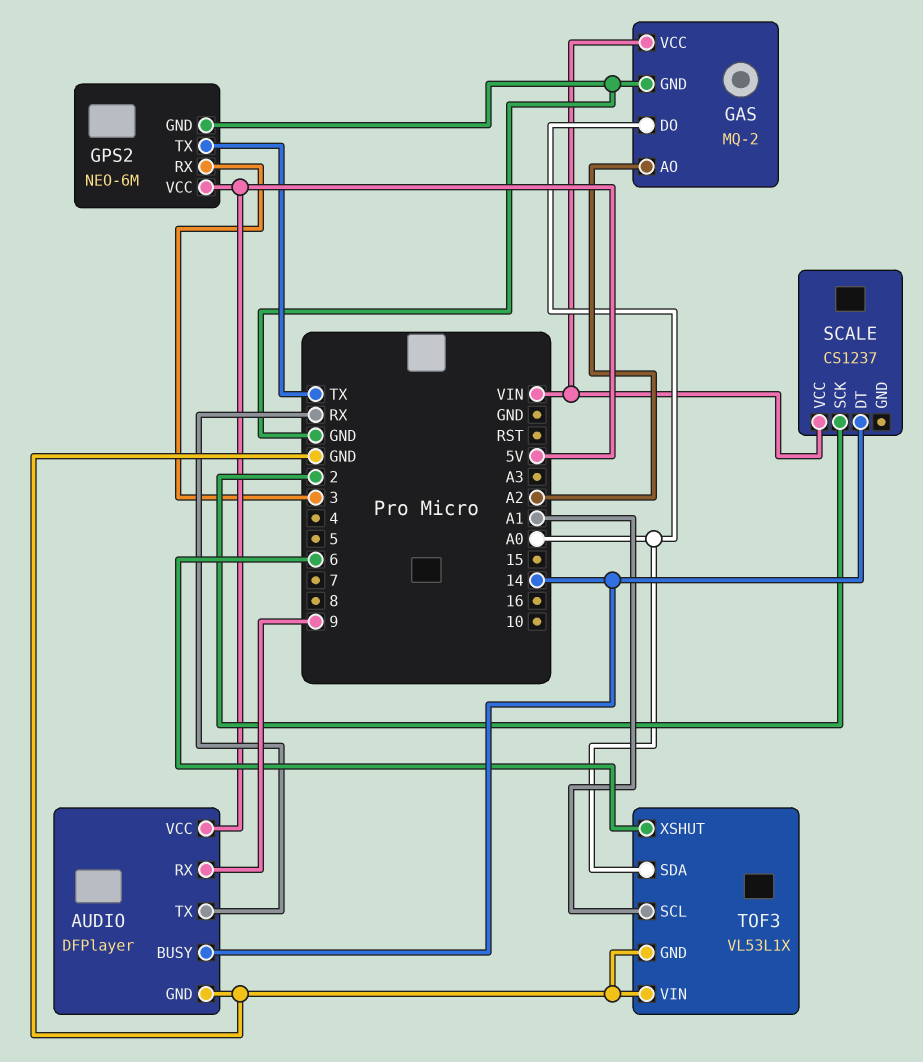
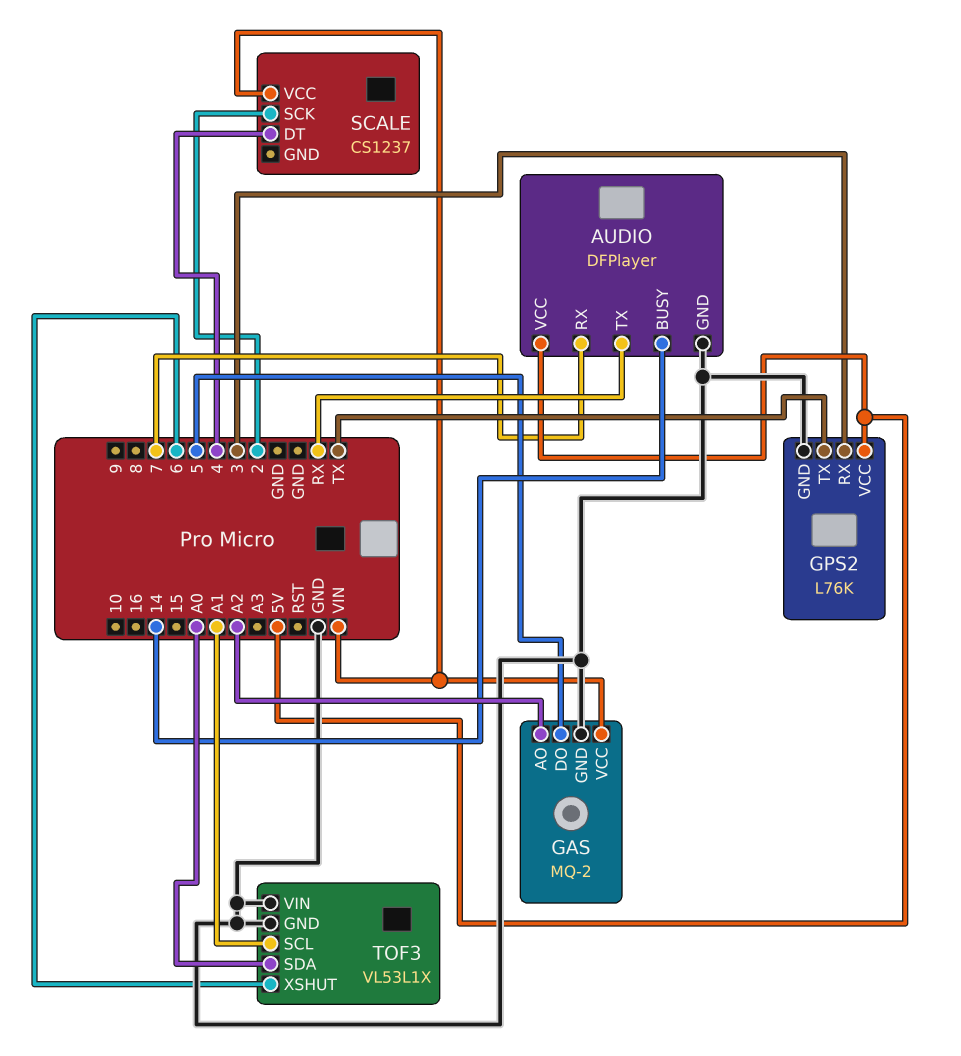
AUDIO pin RX: 9 -> 7
GAS pin DO: A0 -> 5
GPS2: NEO-6M -> L76K
SCALE pin DT: 14 -> 4

